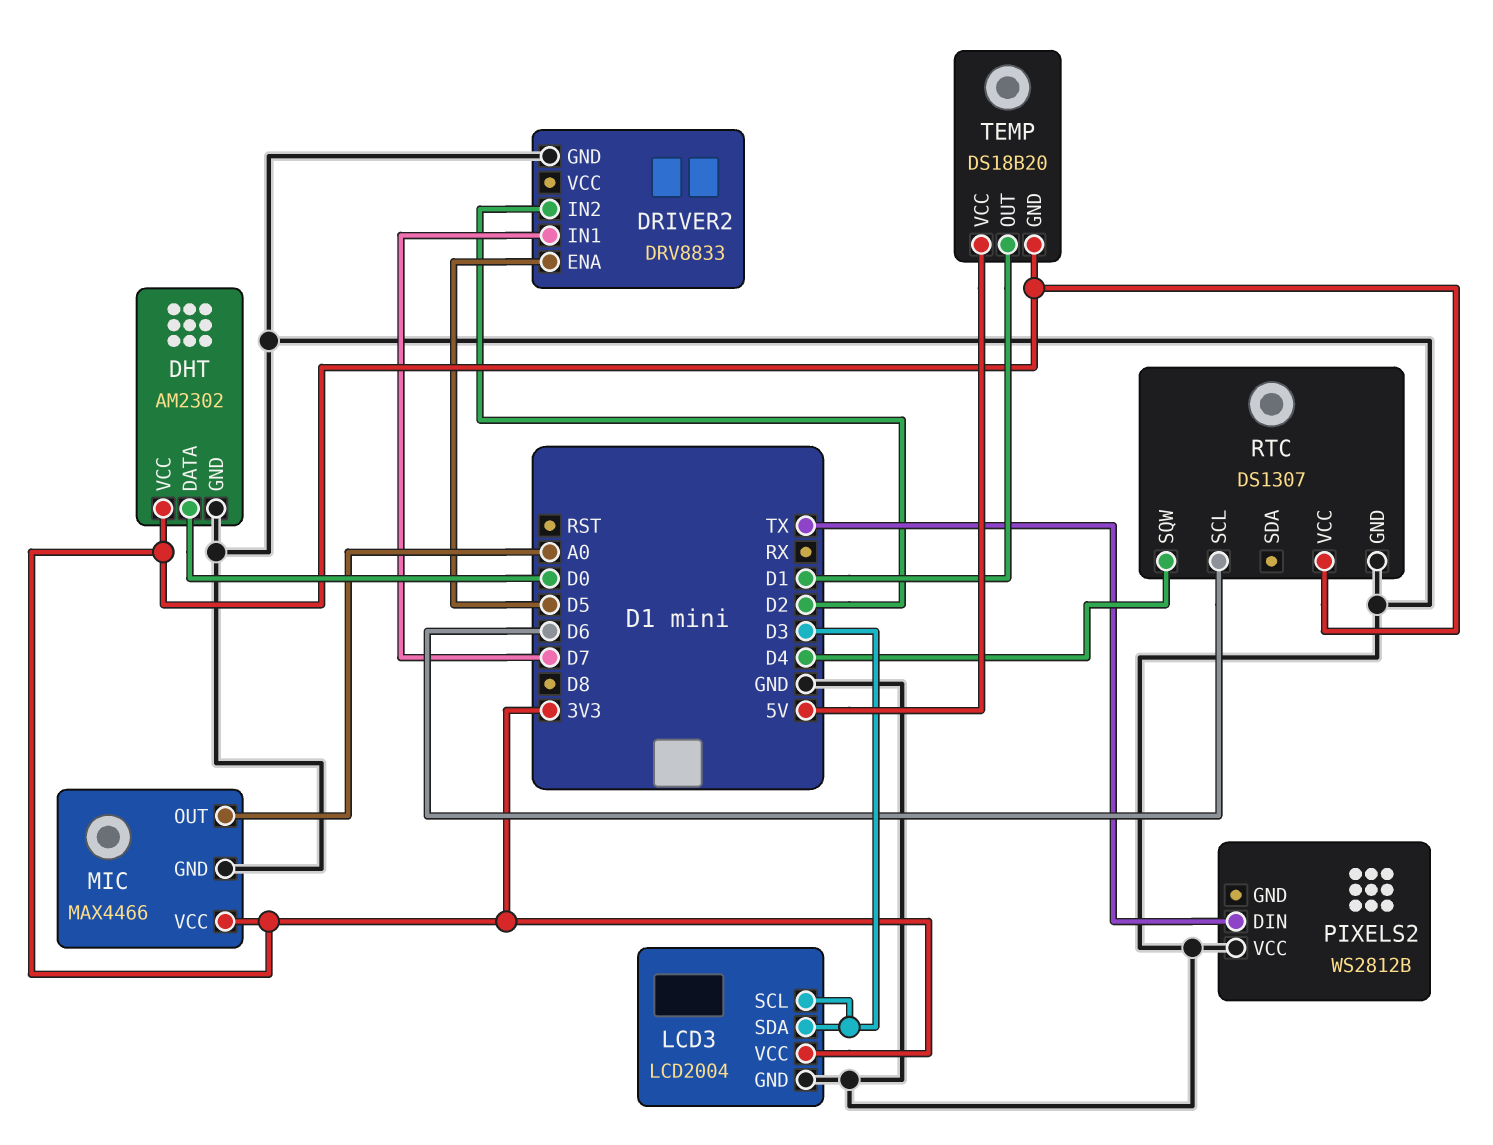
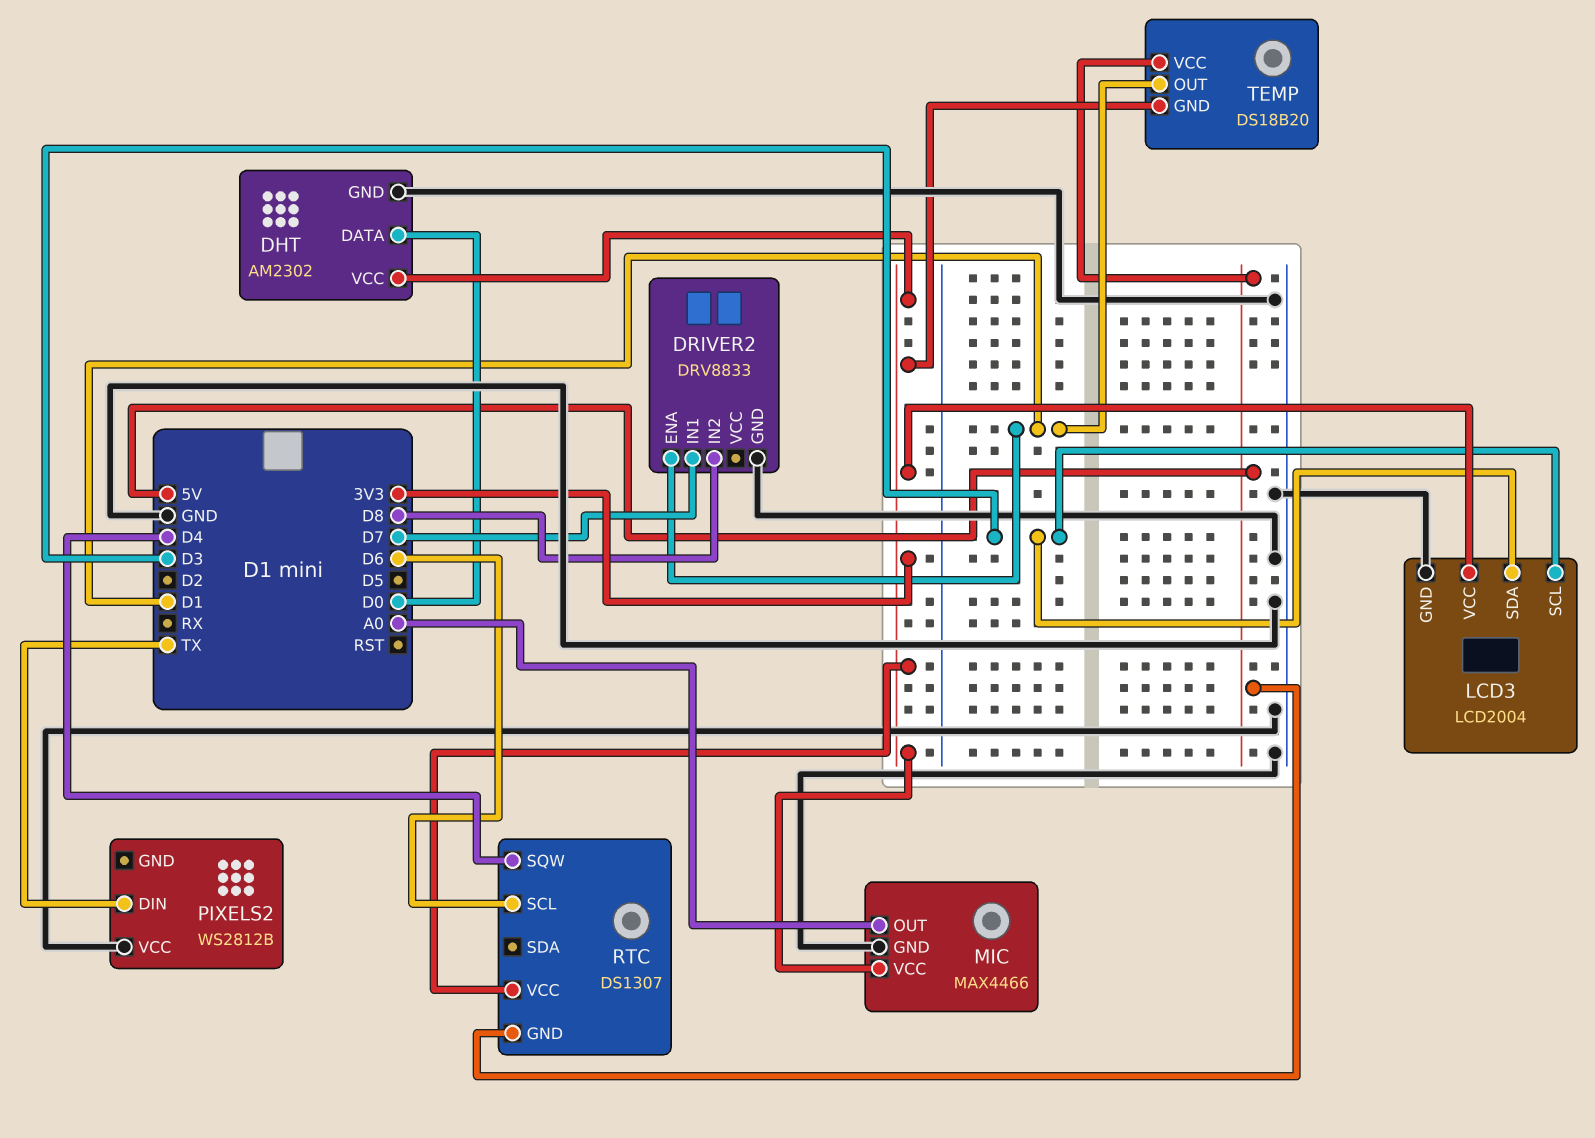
DRIVER2 pin ENA: D5 -> D1
DRIVER2 pin IN2: D2 -> D8
RTC pin GND: GND -> 5V

